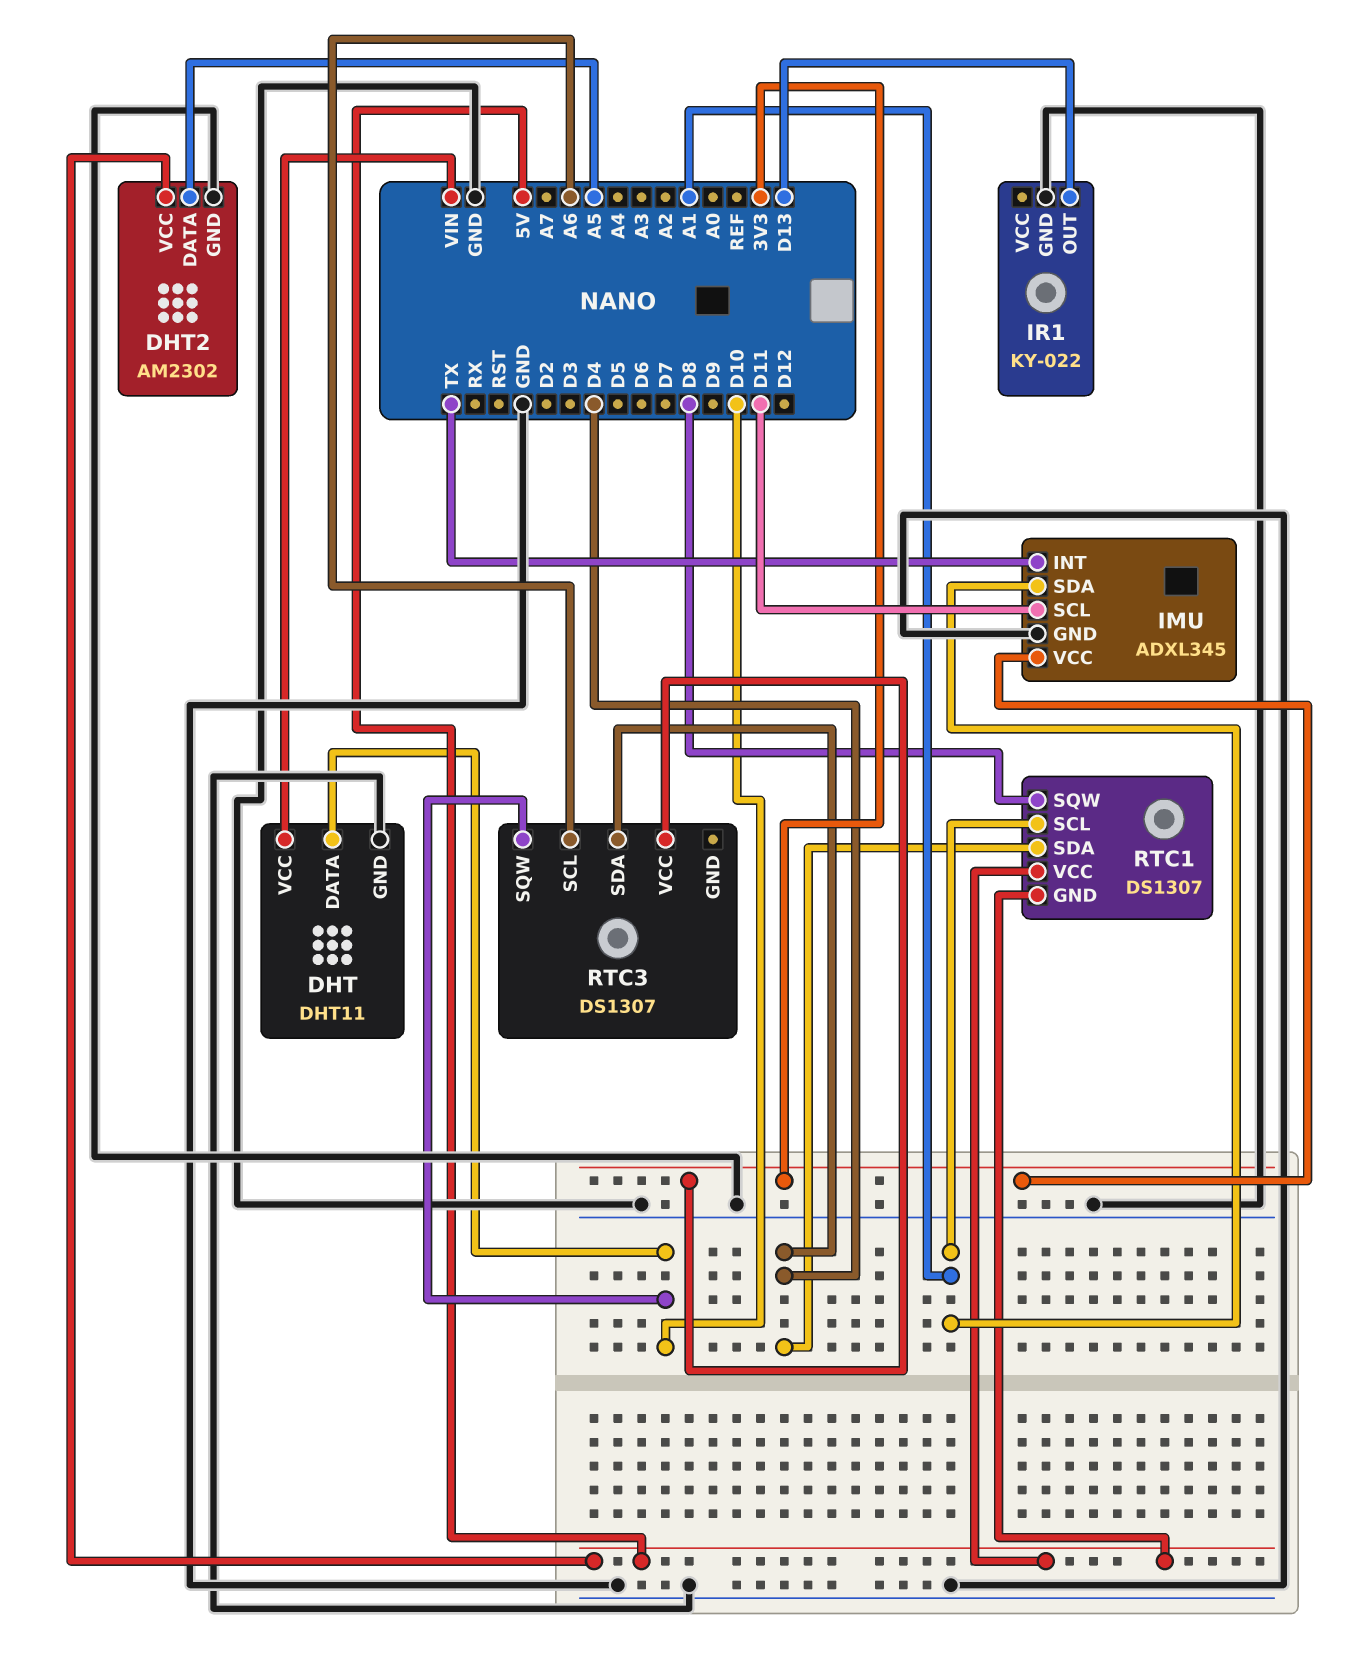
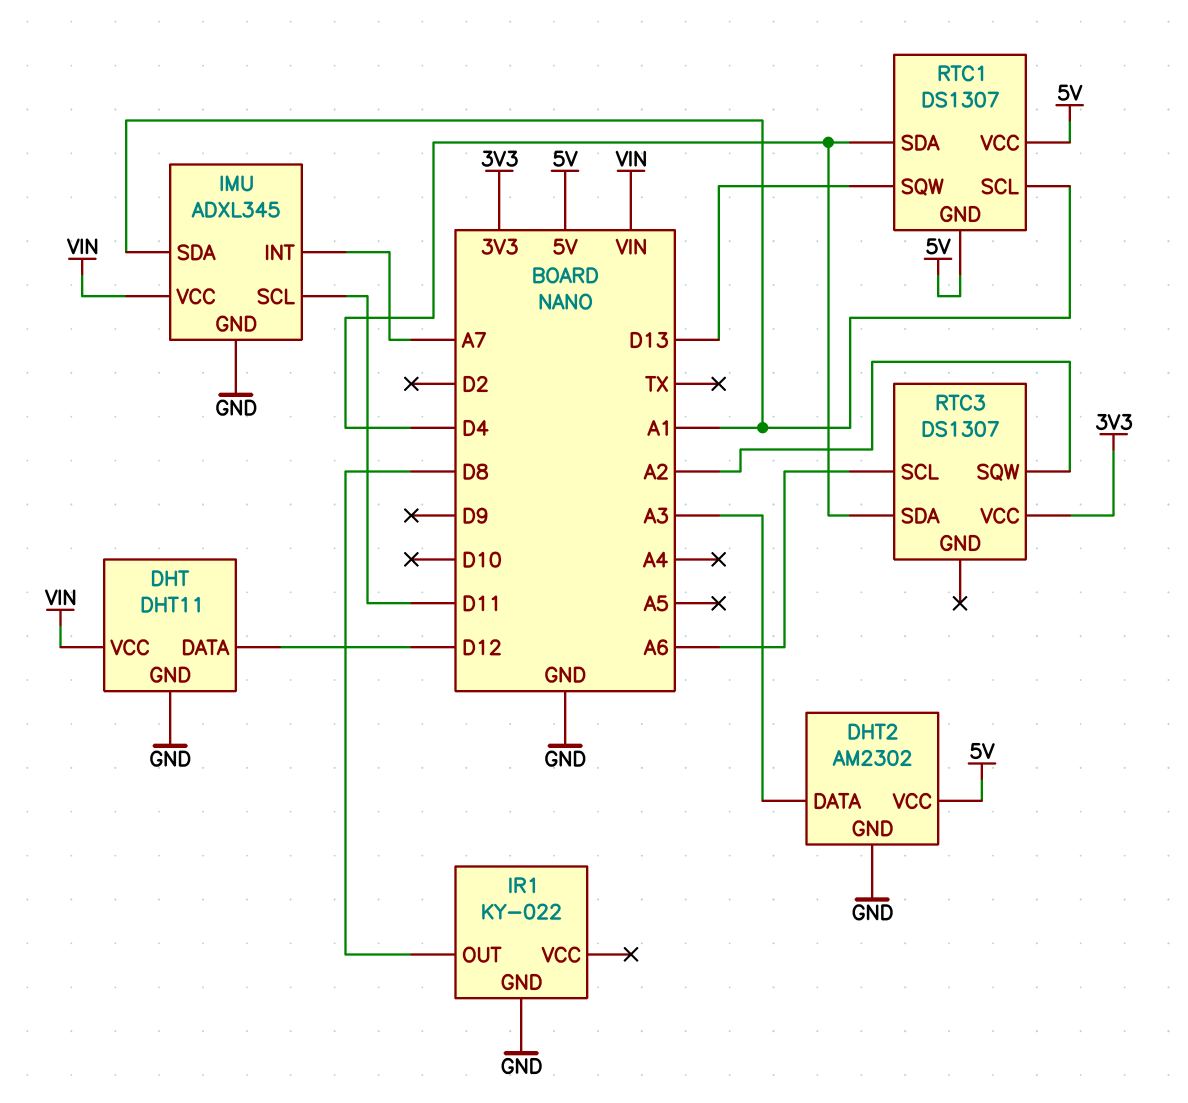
DHT pin DATA: D10 -> D12
DHT2 pin DATA: A5 -> A3
IMU pin INT: TX -> A7
IMU pin VCC: 3V3 -> VIN
IR1 pin OUT: D13 -> D8
RTC1 pin SQW: D8 -> D13
RTC3 pin SQW: D10 -> A2

